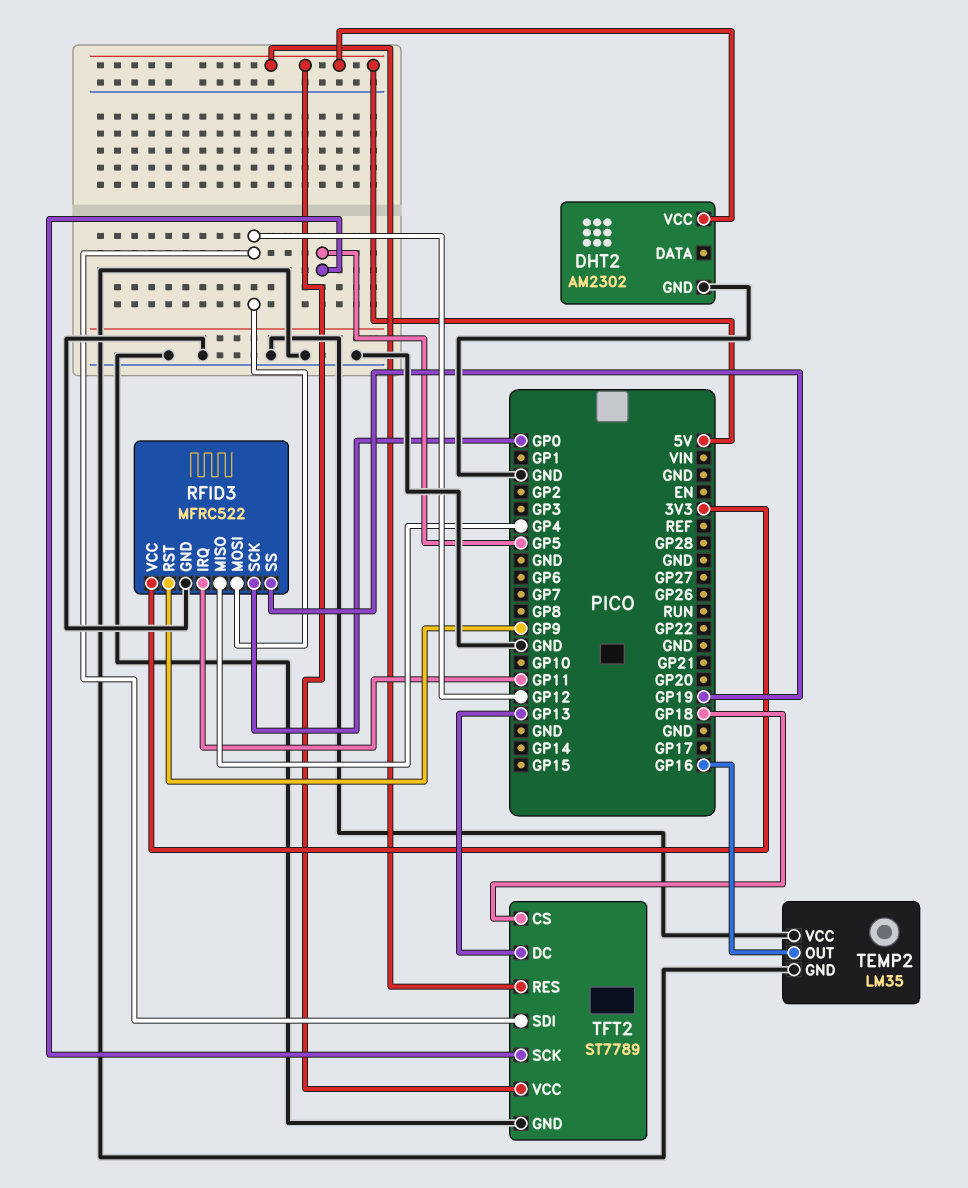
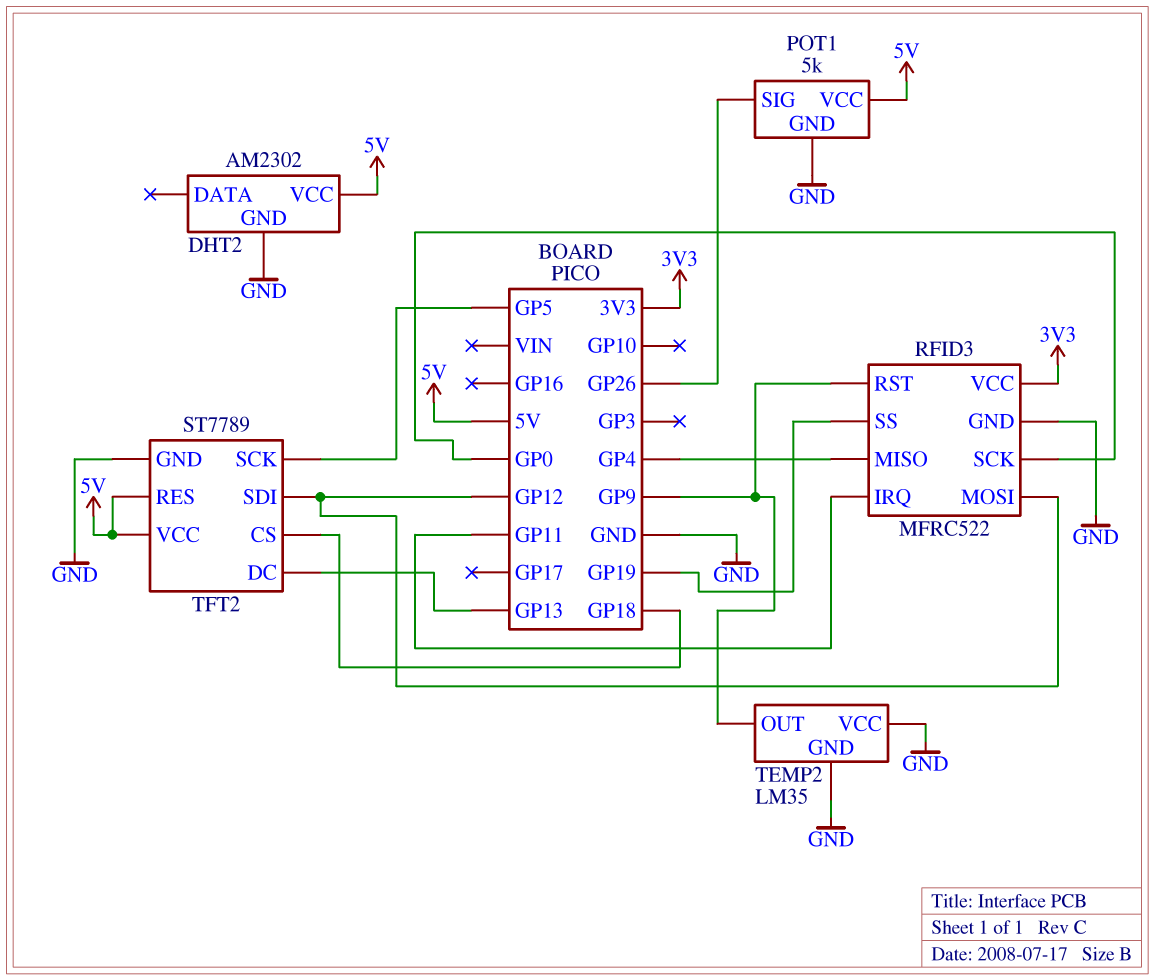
POT1: none -> 5k
POT1 pin GND: none -> GND
POT1 pin SIG: none -> GP26
POT1 pin VCC: none -> 5V
TEMP2 pin OUT: GP16 -> GP9

